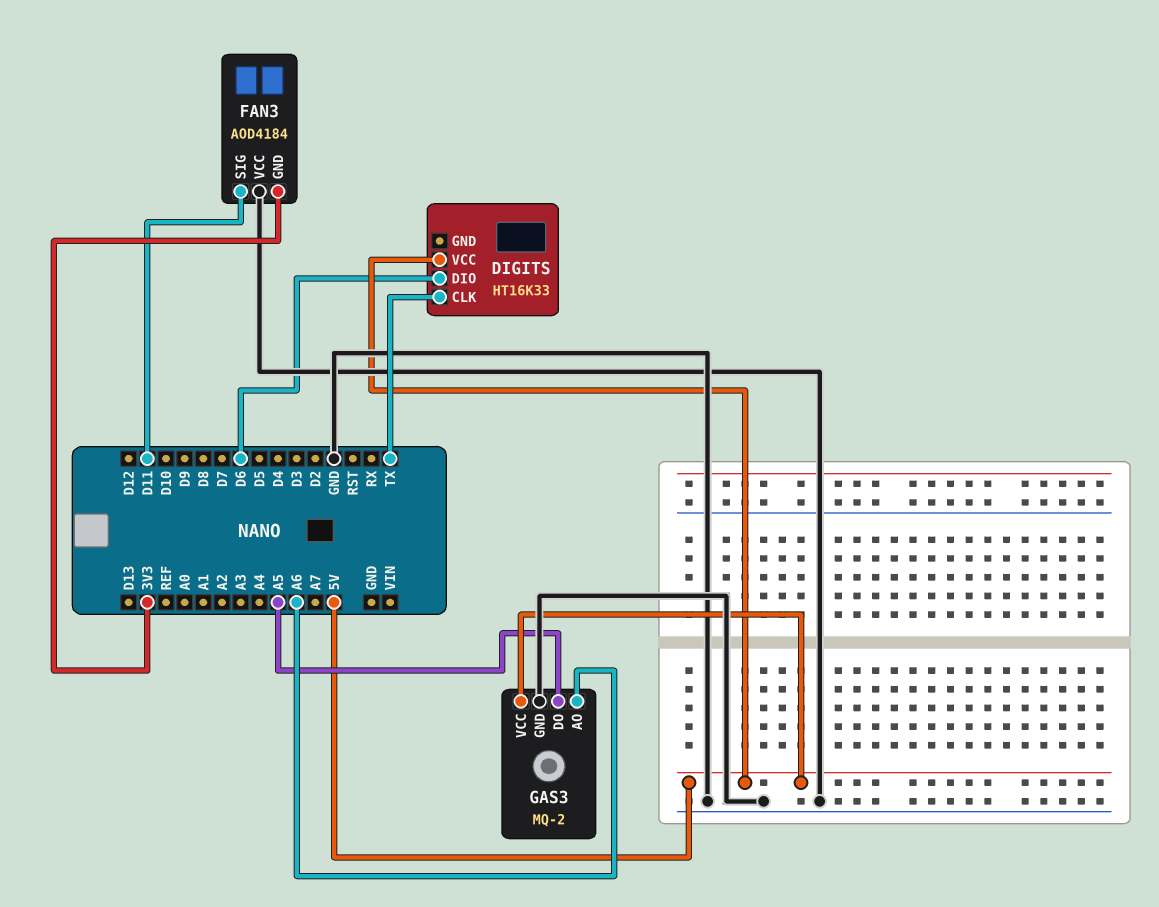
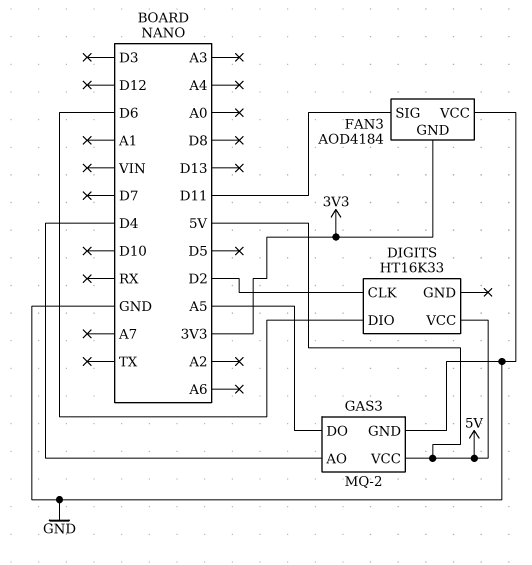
DIGITS pin CLK: TX -> D2
GAS3 pin AO: A6 -> D4

